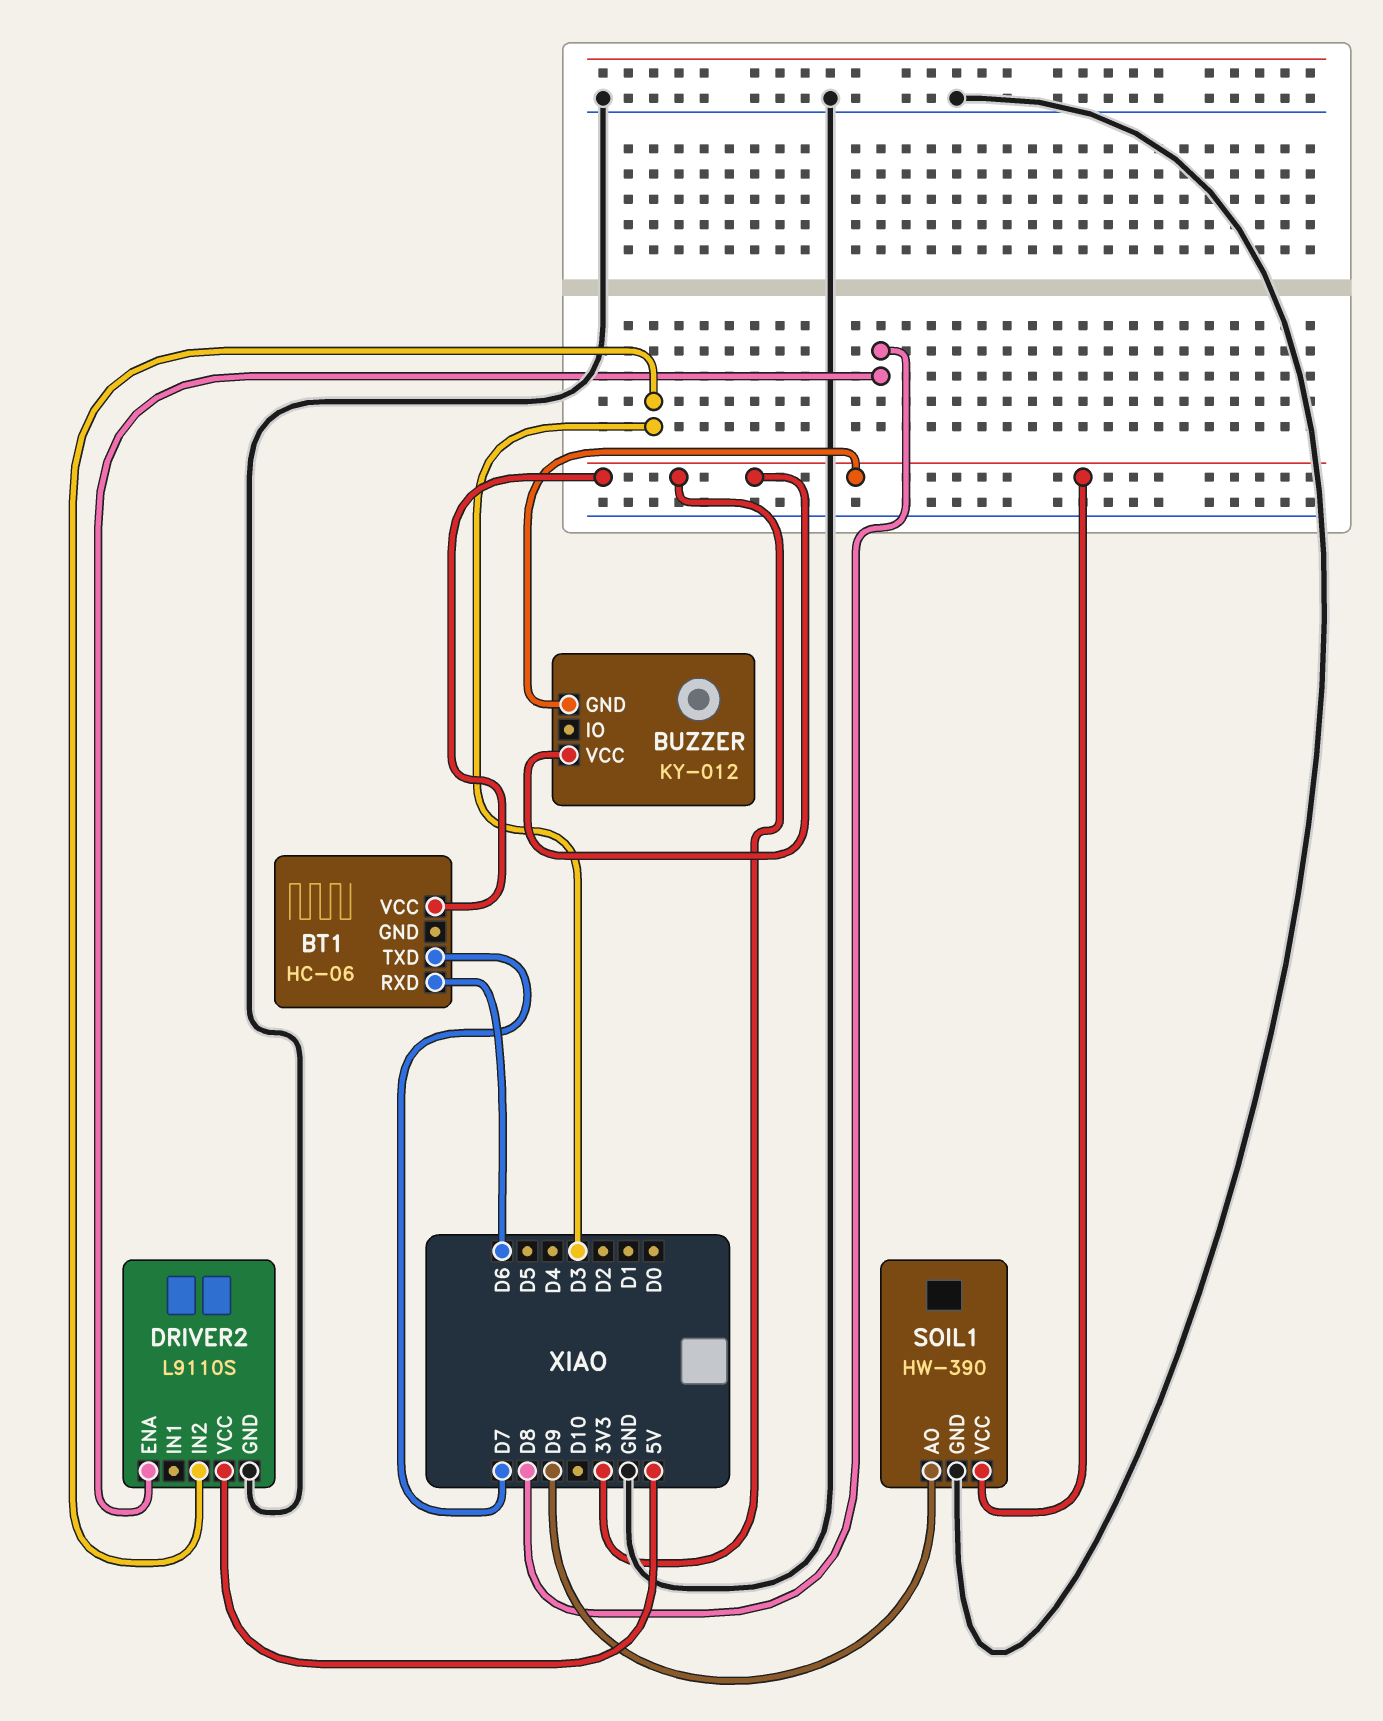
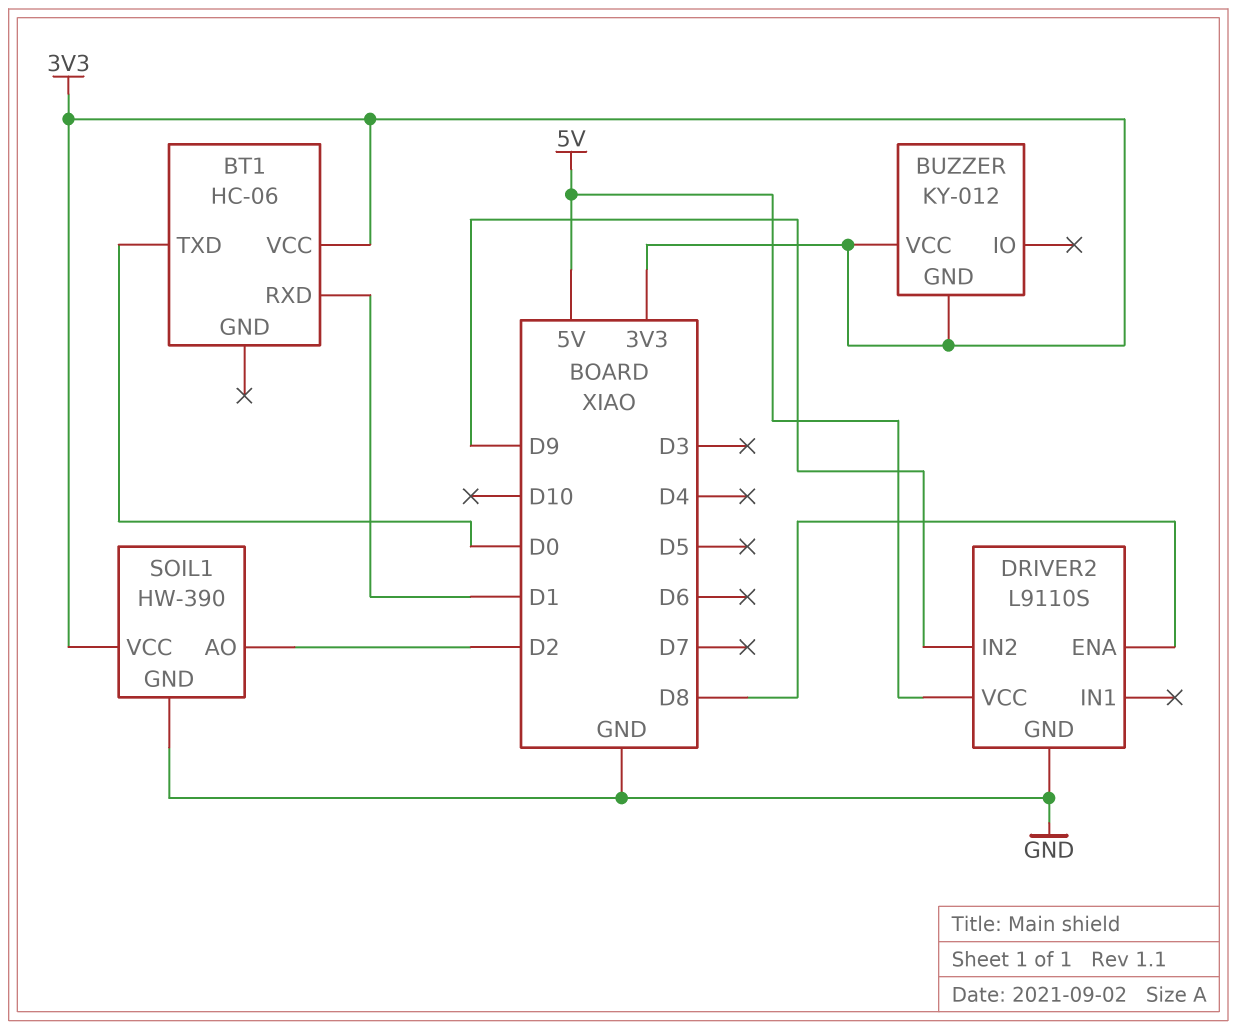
BT1 pin RXD: D6 -> D1
BT1 pin TXD: D7 -> D0
DRIVER2 pin IN2: D3 -> D9
SOIL1 pin AO: D9 -> D2

